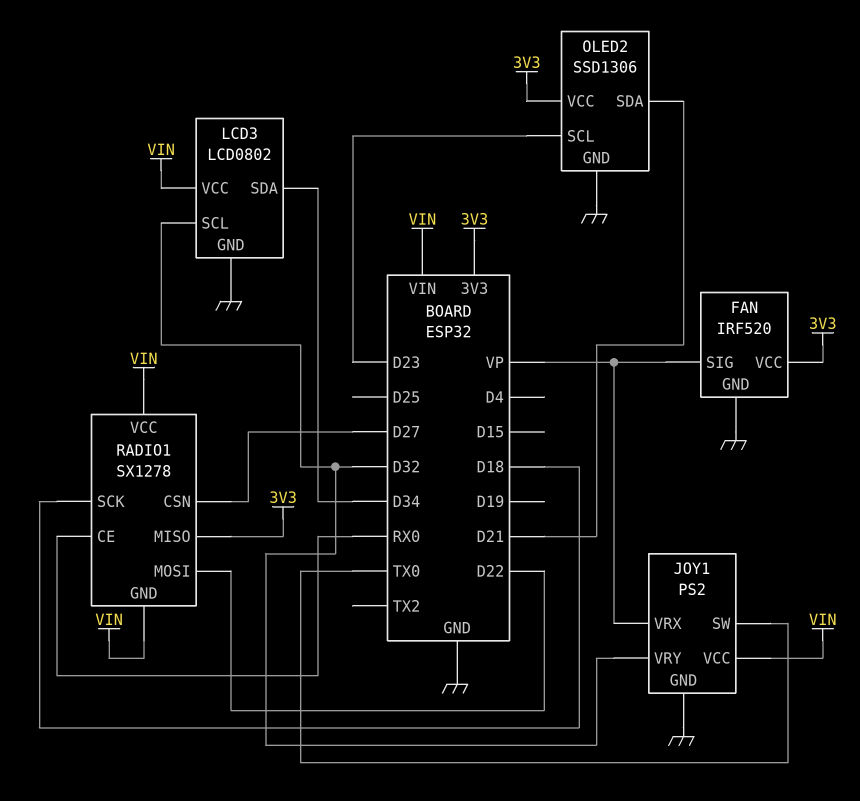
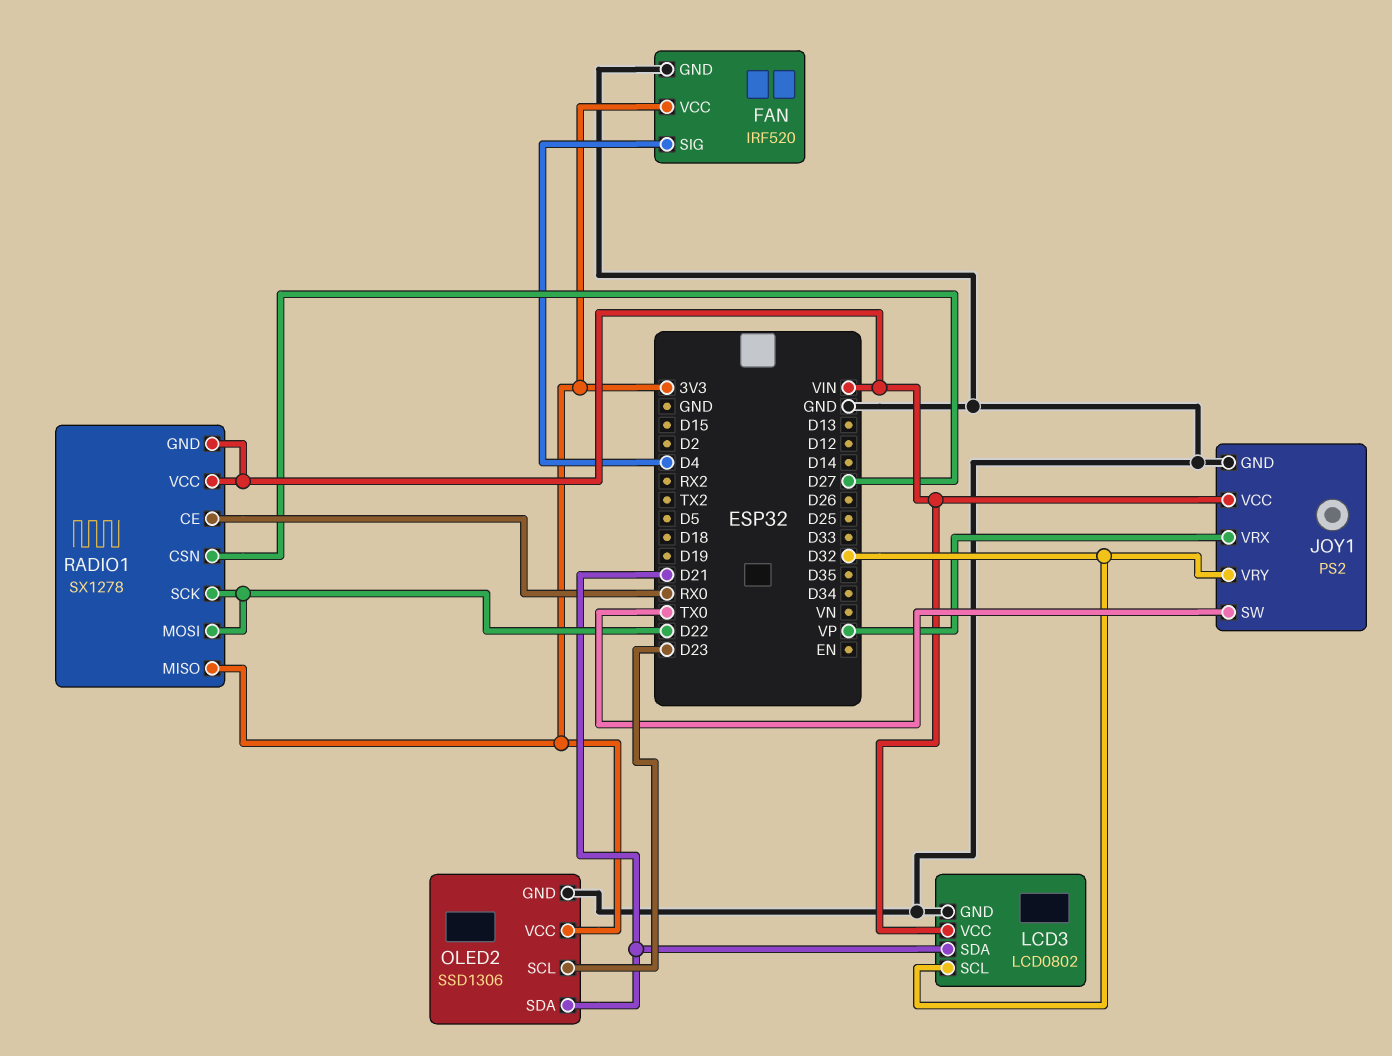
FAN pin SIG: VP -> D4
LCD3 pin SDA: D34 -> D21
RADIO1 pin SCK: D18 -> D22

